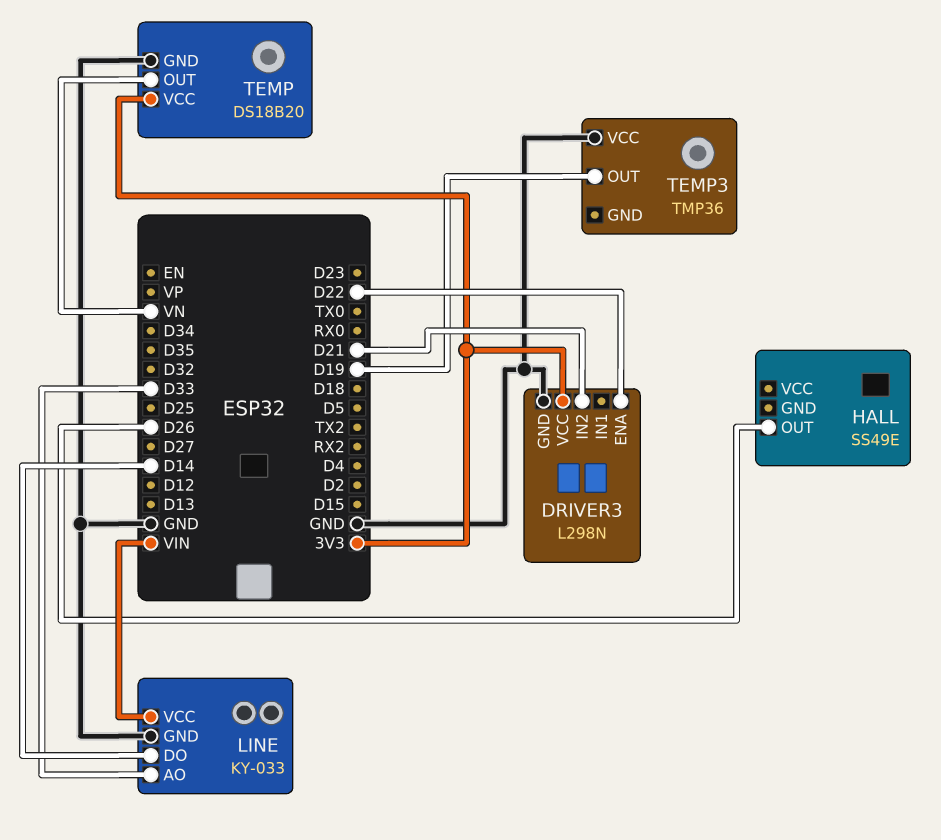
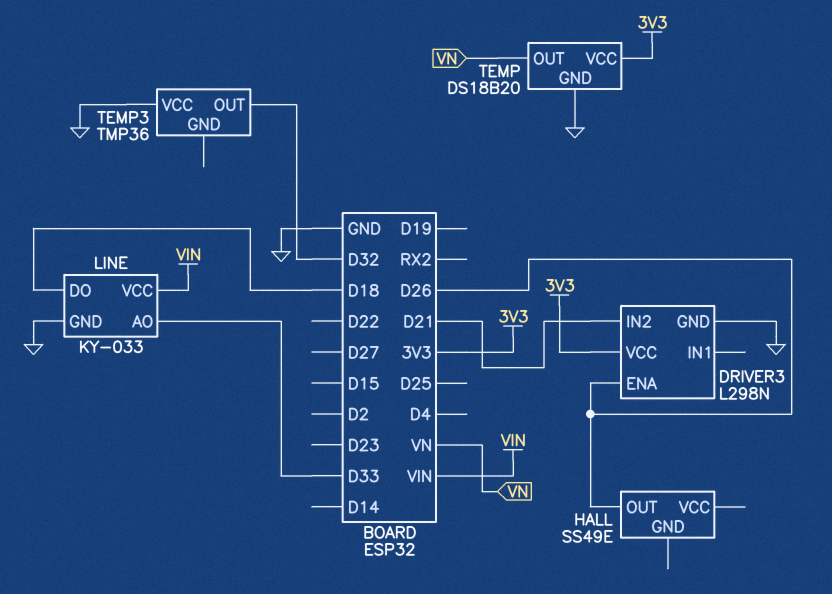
DRIVER3 pin ENA: D22 -> D26
LINE pin DO: D14 -> D18
TEMP3 pin OUT: D19 -> D32

